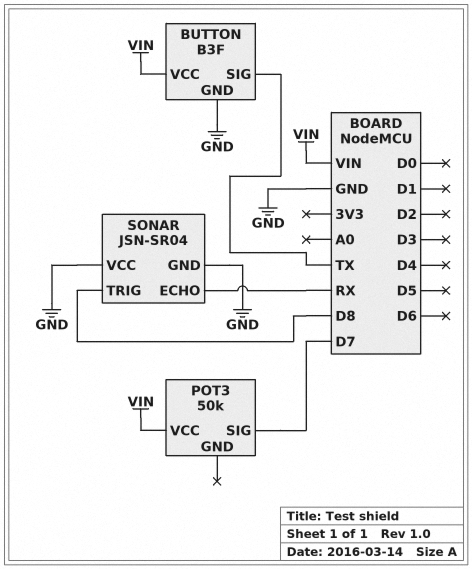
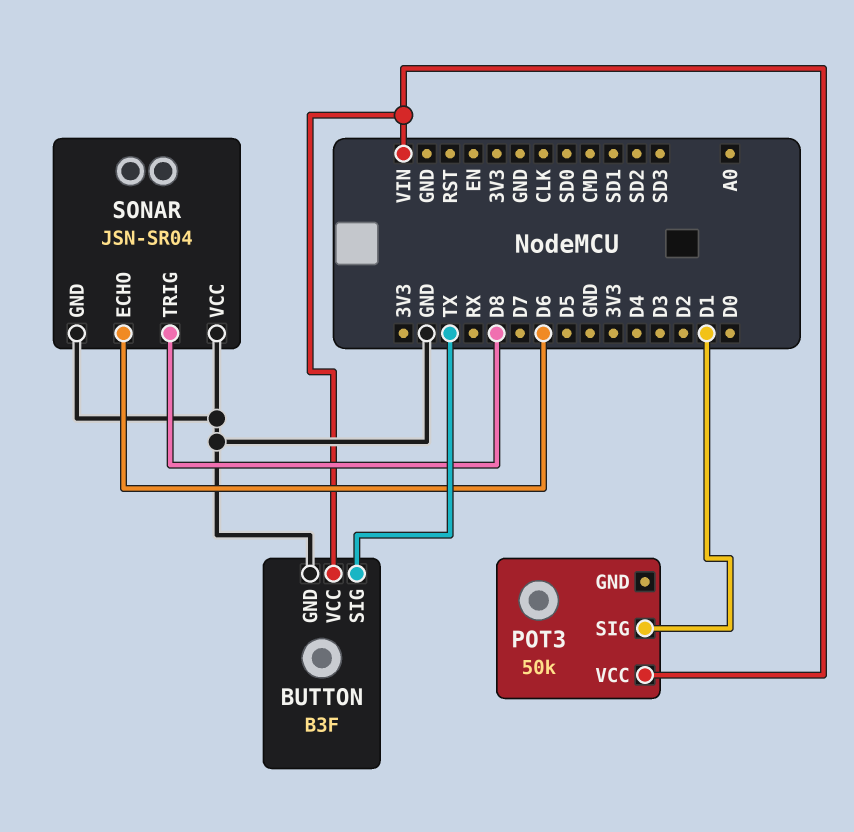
POT3 pin SIG: D7 -> D1
SONAR pin ECHO: RX -> D6

